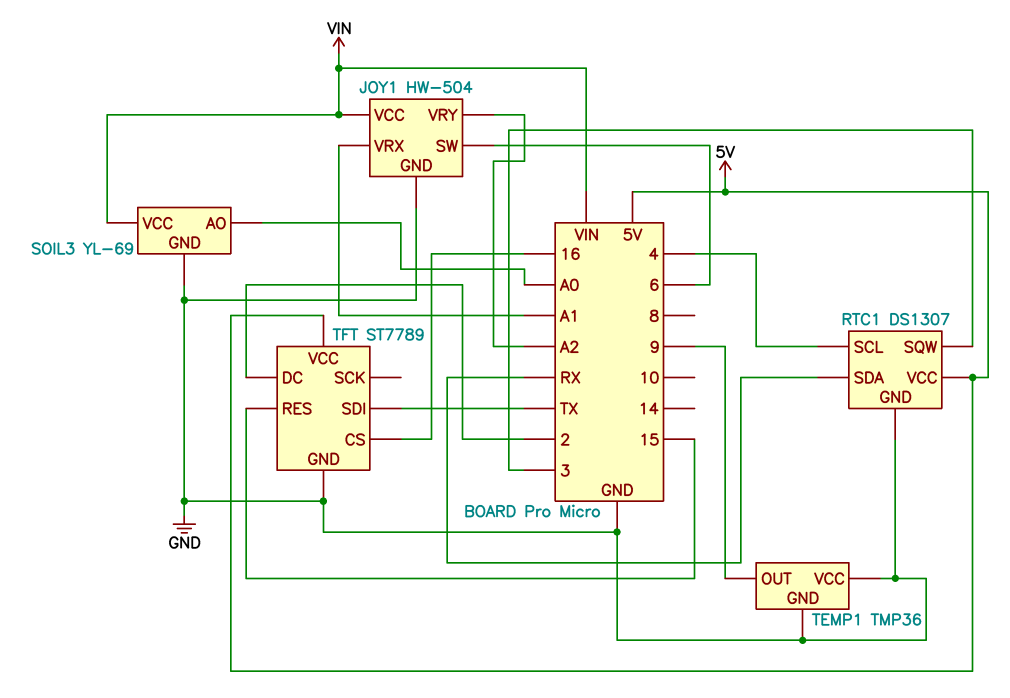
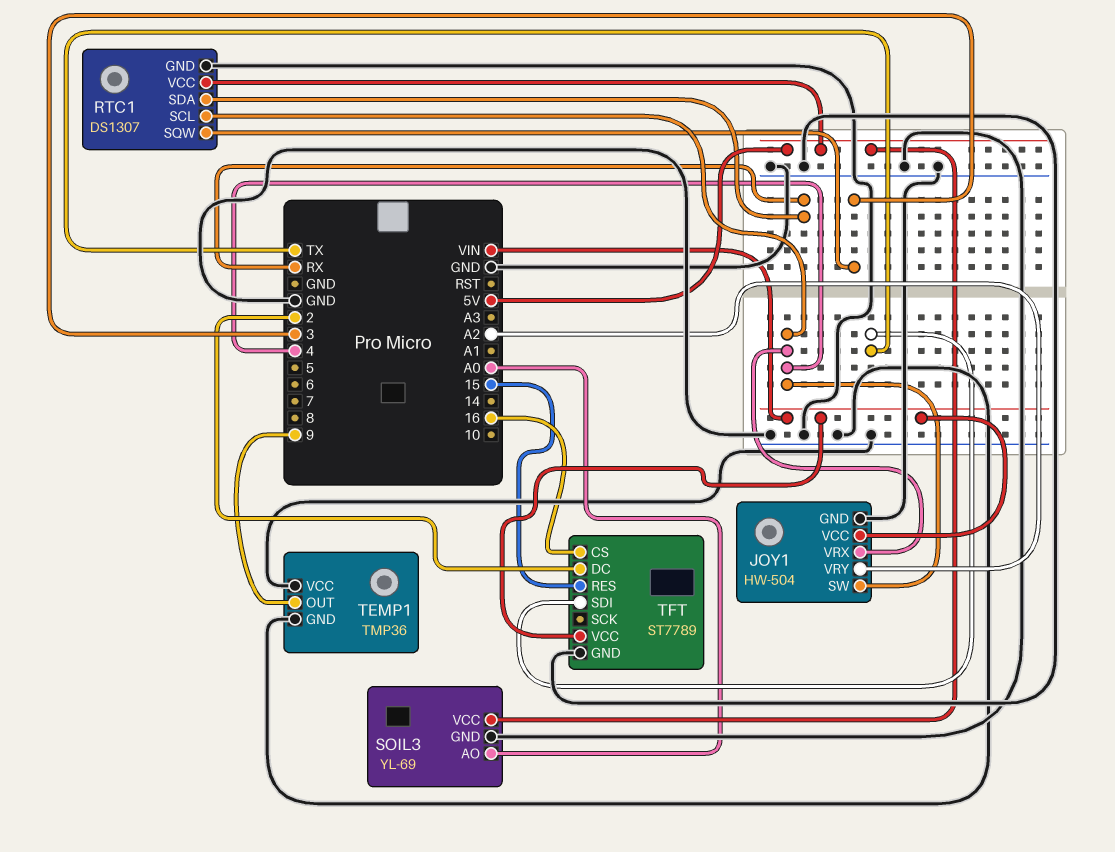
JOY1 pin SW: 6 -> 4
JOY1 pin VRX: A1 -> 4
SOIL3 pin VCC: VIN -> 5V
TFT pin VCC: 5V -> VIN

